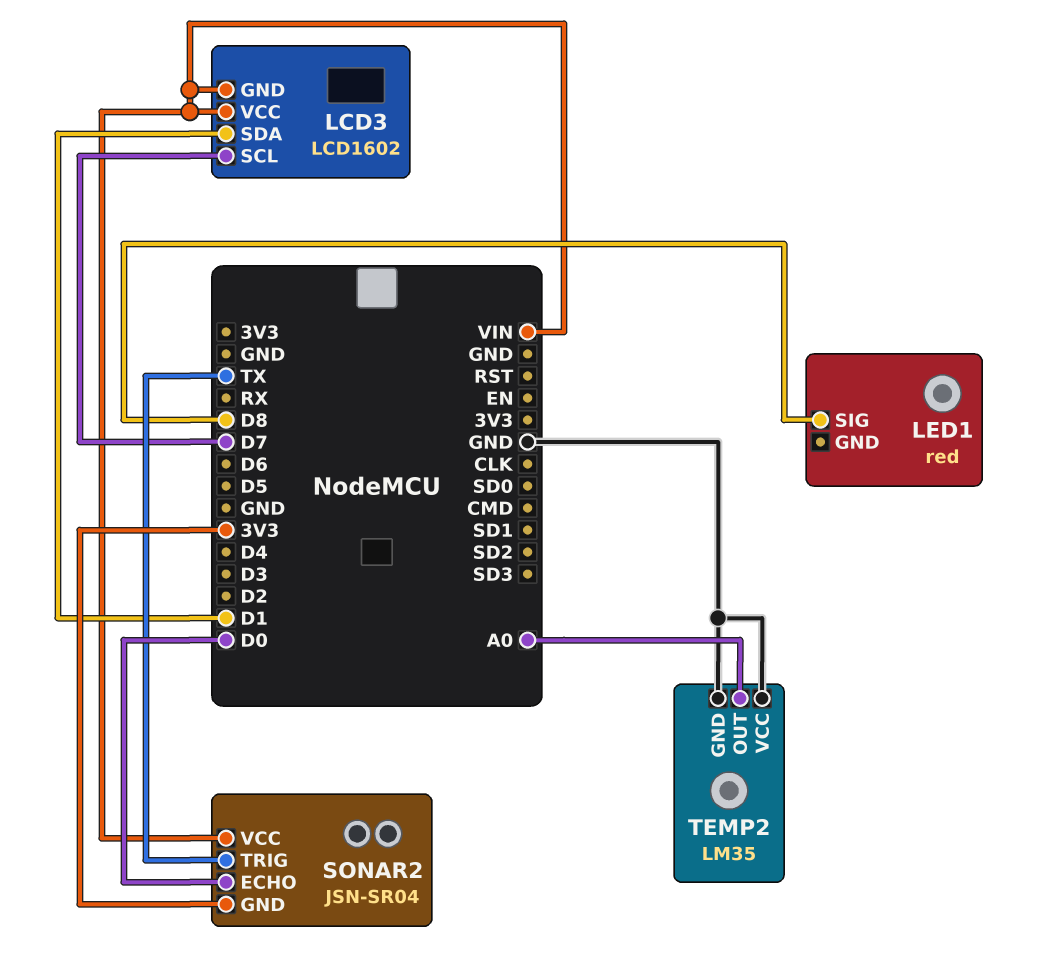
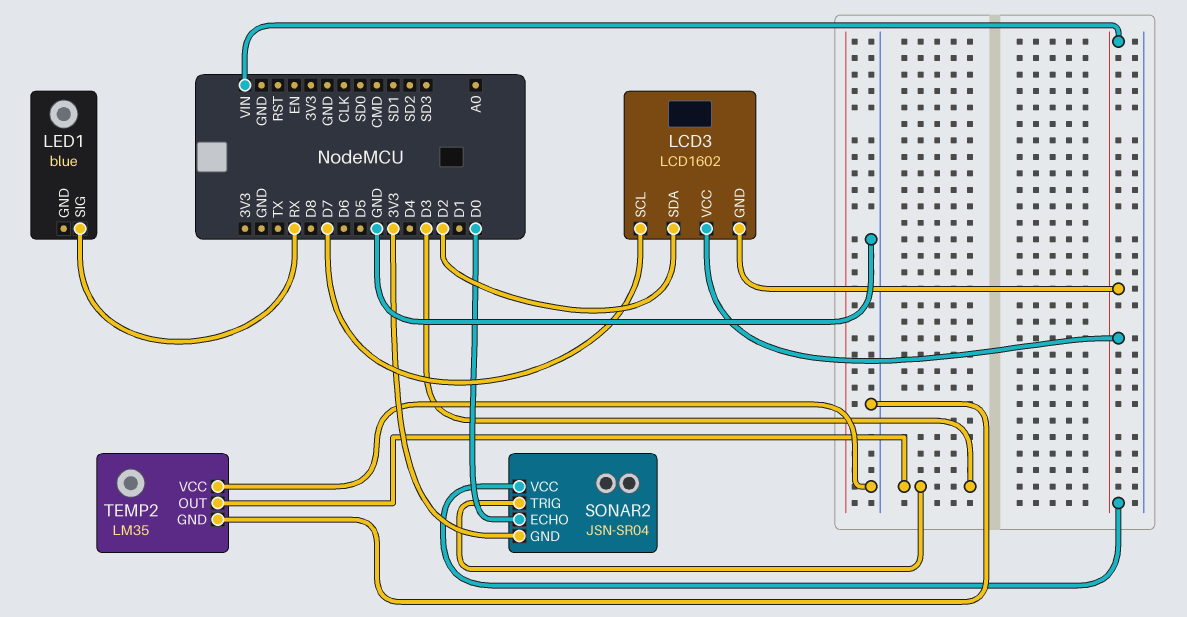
LCD3 pin SDA: D1 -> D2
LED1: red -> blue
LED1 pin SIG: D8 -> RX
SONAR2 pin TRIG: TX -> D3
TEMP2 pin OUT: A0 -> D3

